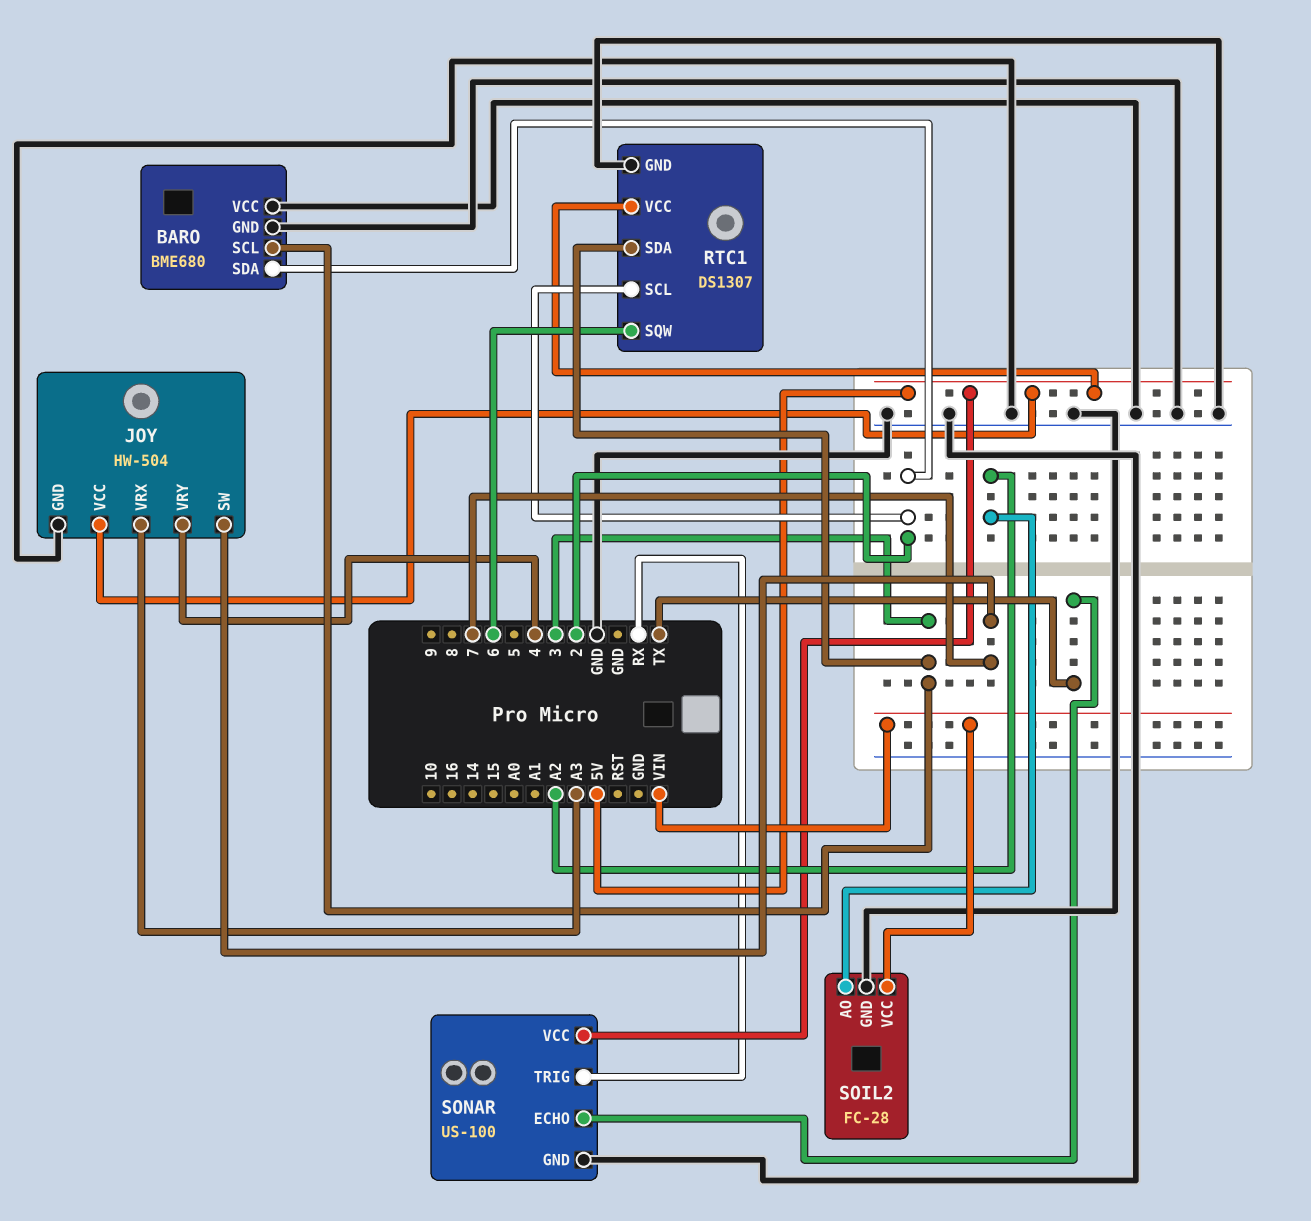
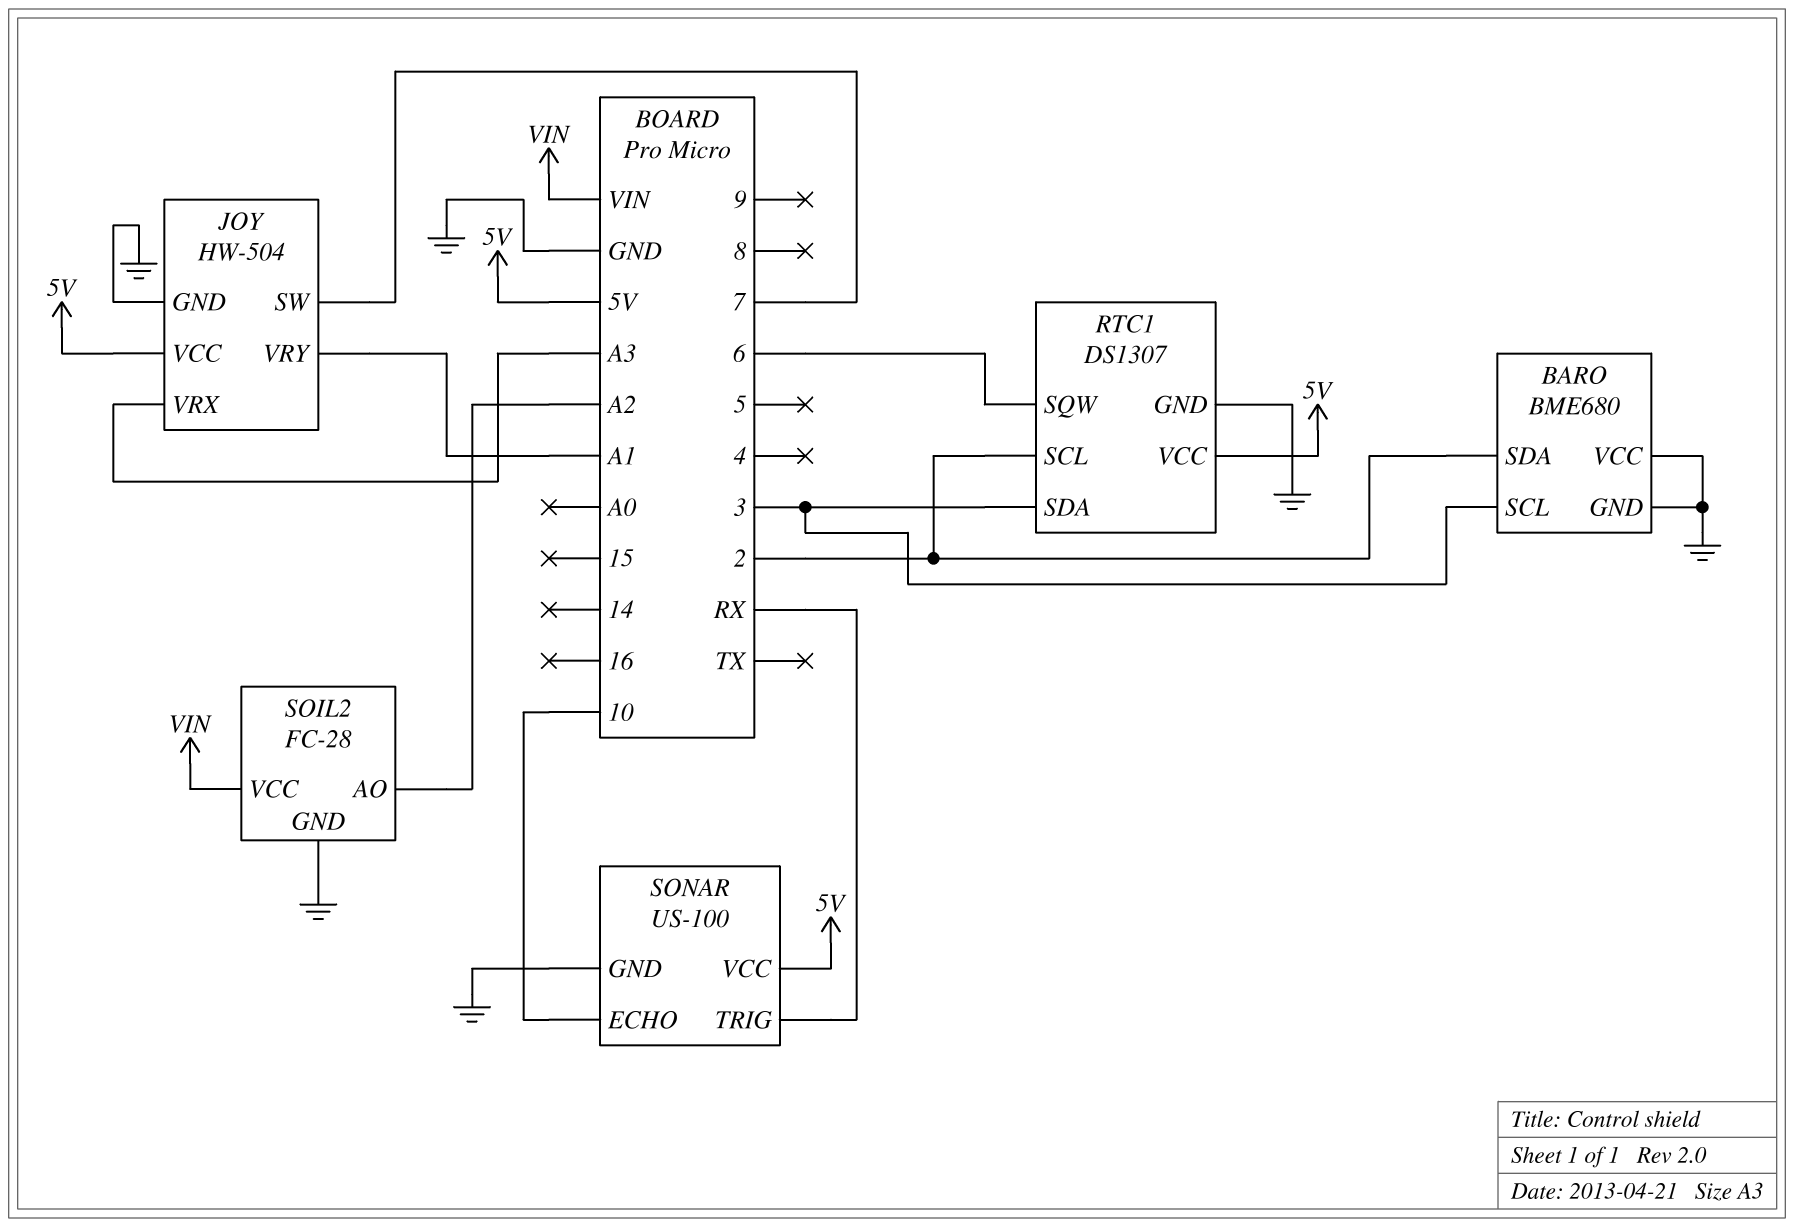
JOY pin VRY: 4 -> A1
SONAR pin ECHO: TX -> 10

